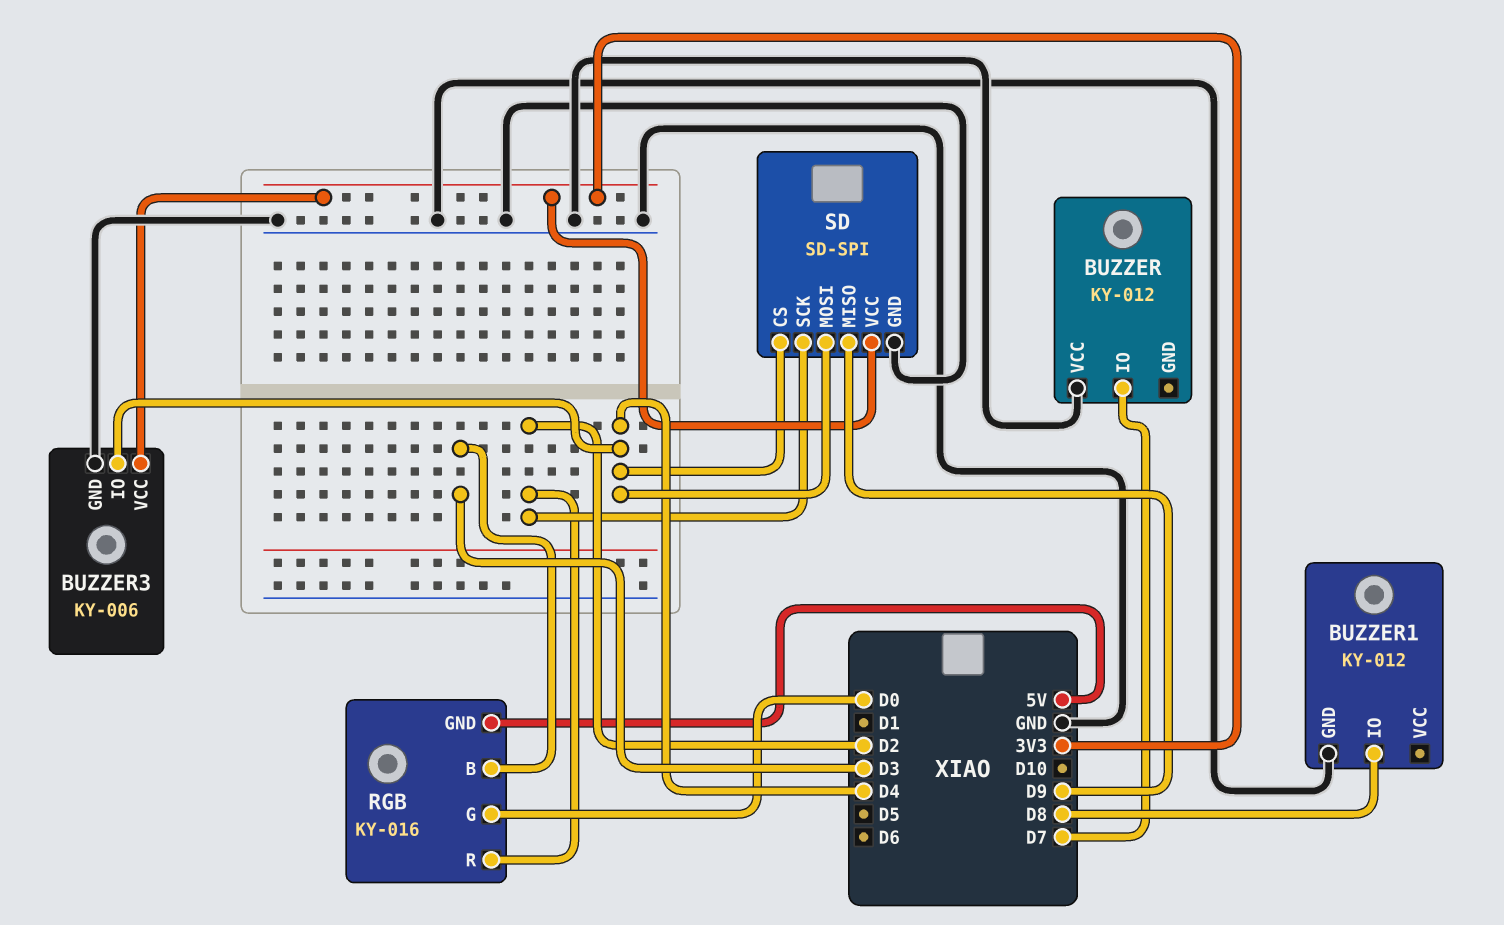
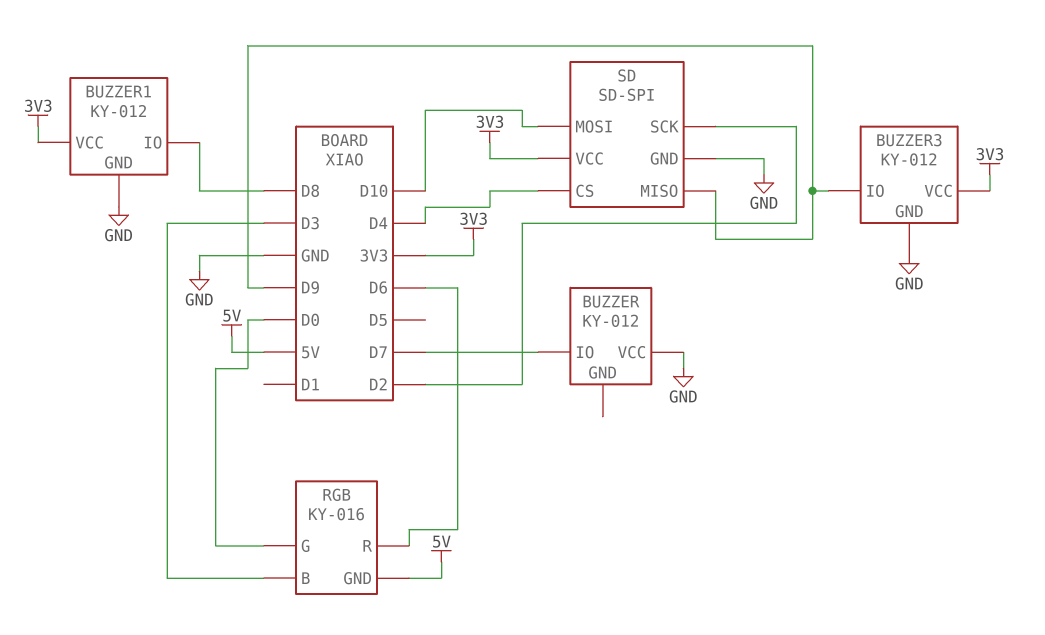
BUZZER1 pin VCC: none -> 3V3
BUZZER3: KY-006 -> KY-012
BUZZER3 pin IO: D4 -> D9
RGB pin R: D2 -> D6
SD pin MOSI: D4 -> D10

